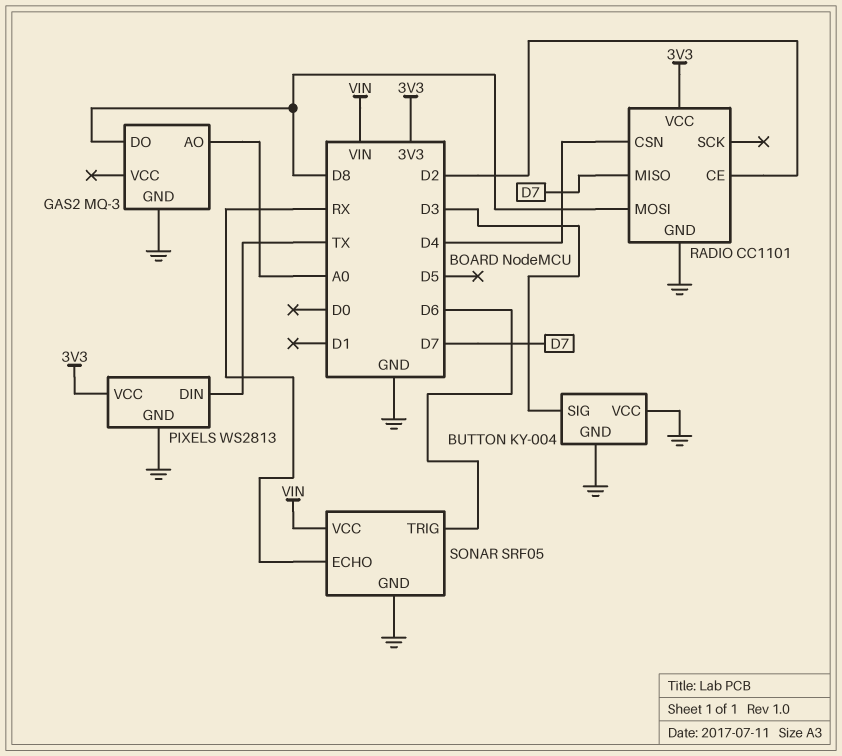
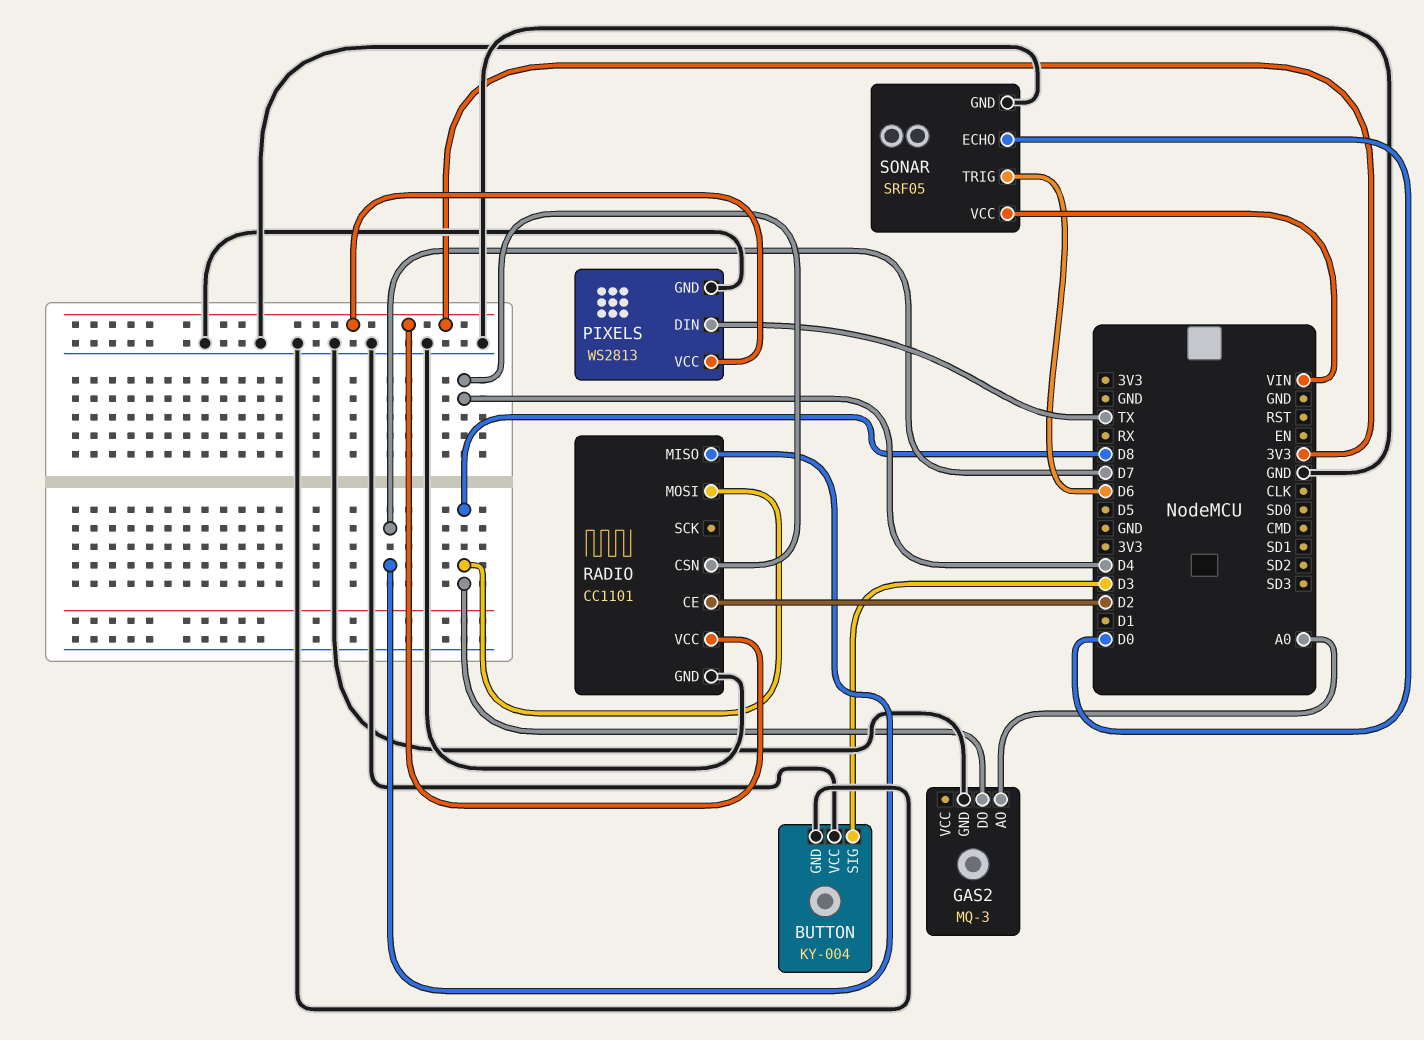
SONAR pin ECHO: RX -> D0

